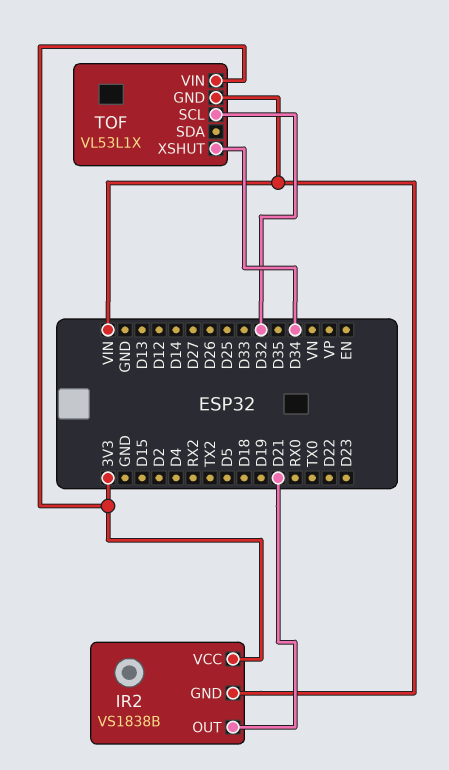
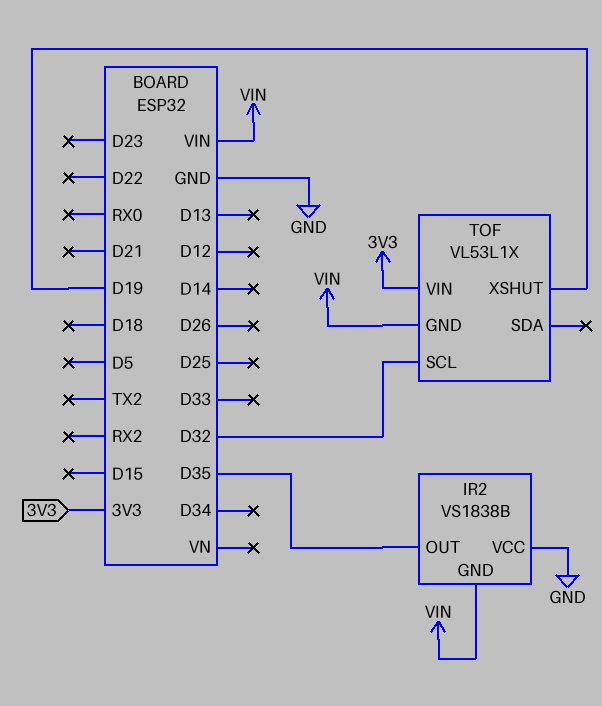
IR2 pin OUT: D21 -> D35
IR2 pin VCC: 3V3 -> GND
TOF pin XSHUT: D34 -> D19

